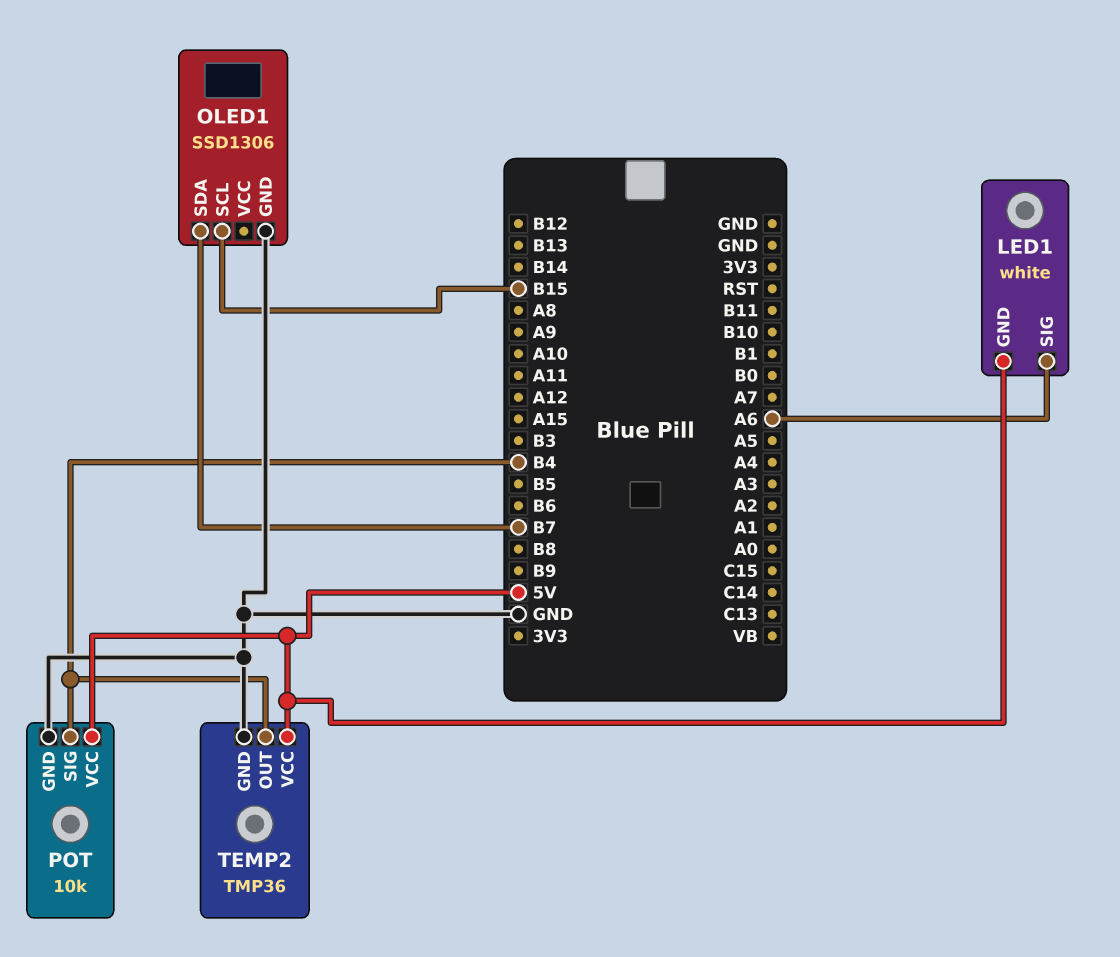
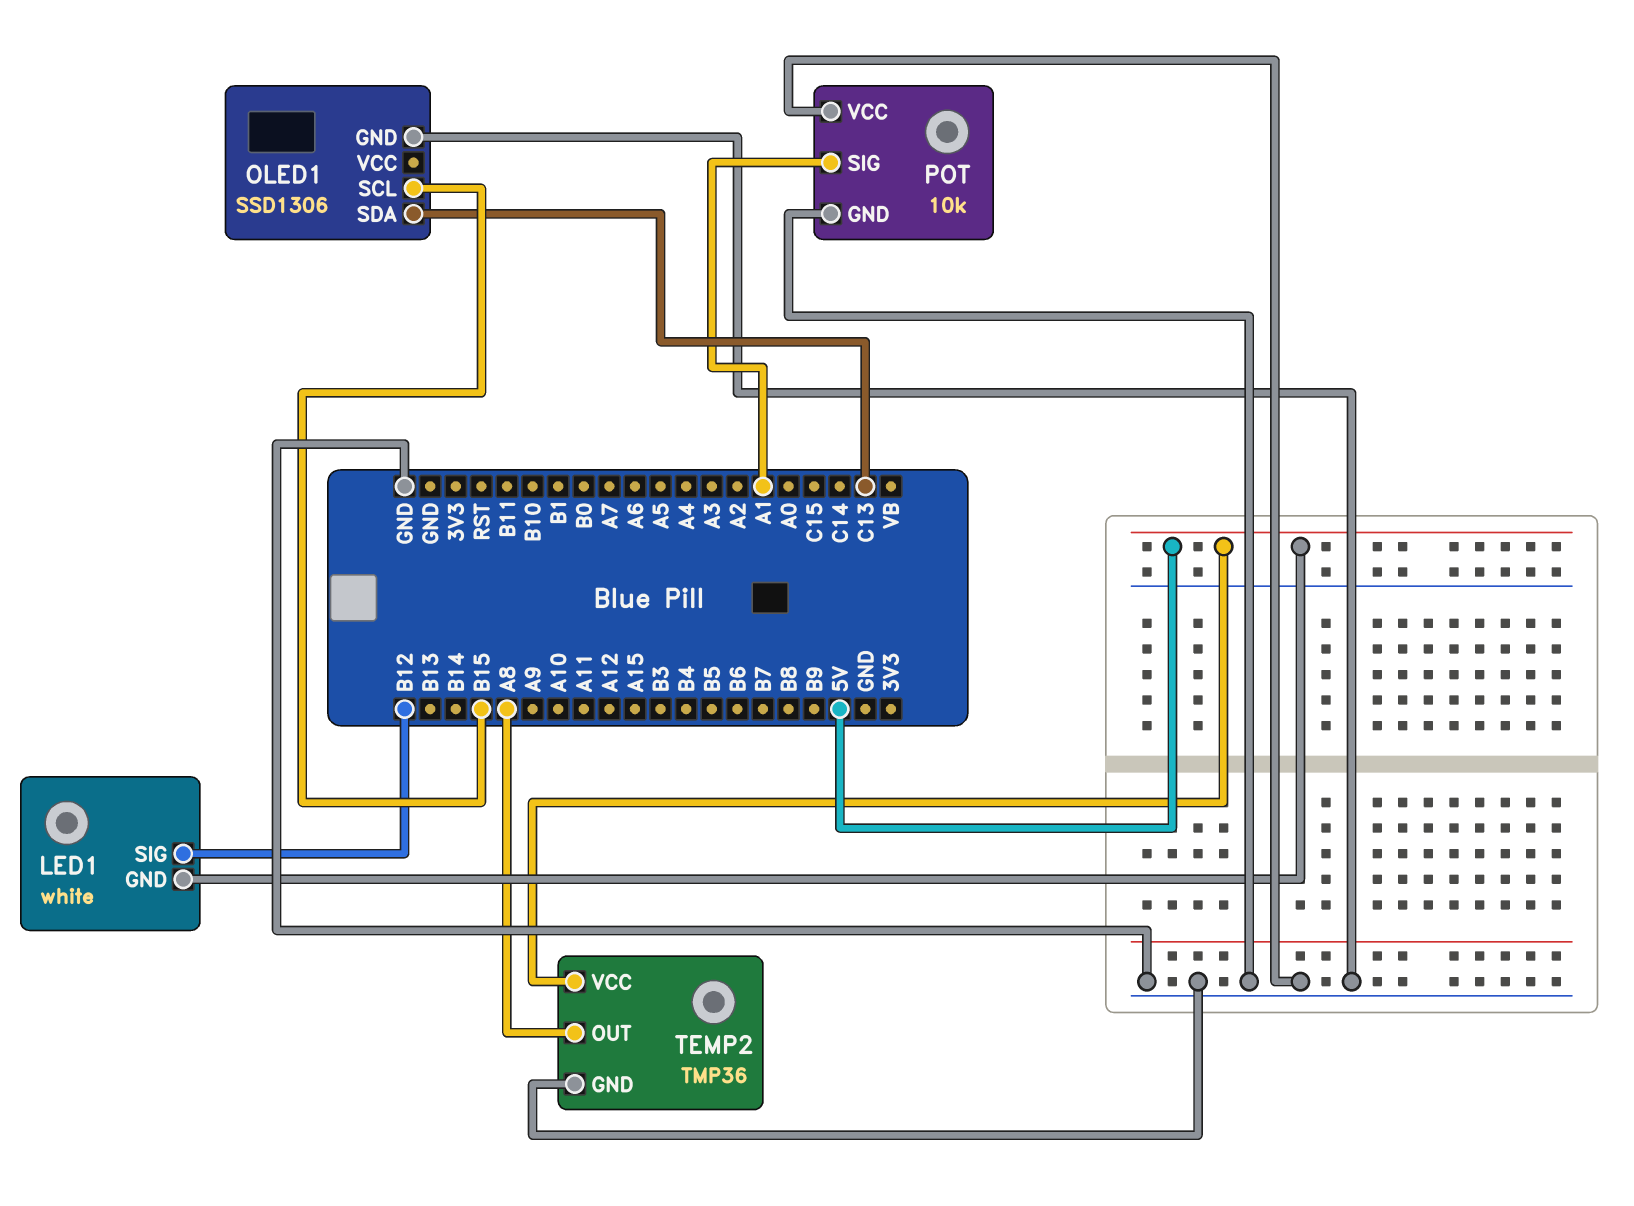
LED1 pin SIG: A6 -> B12
OLED1 pin SDA: B7 -> C13
POT pin SIG: B4 -> A1
POT pin VCC: 5V -> GND
TEMP2 pin OUT: B4 -> A8

